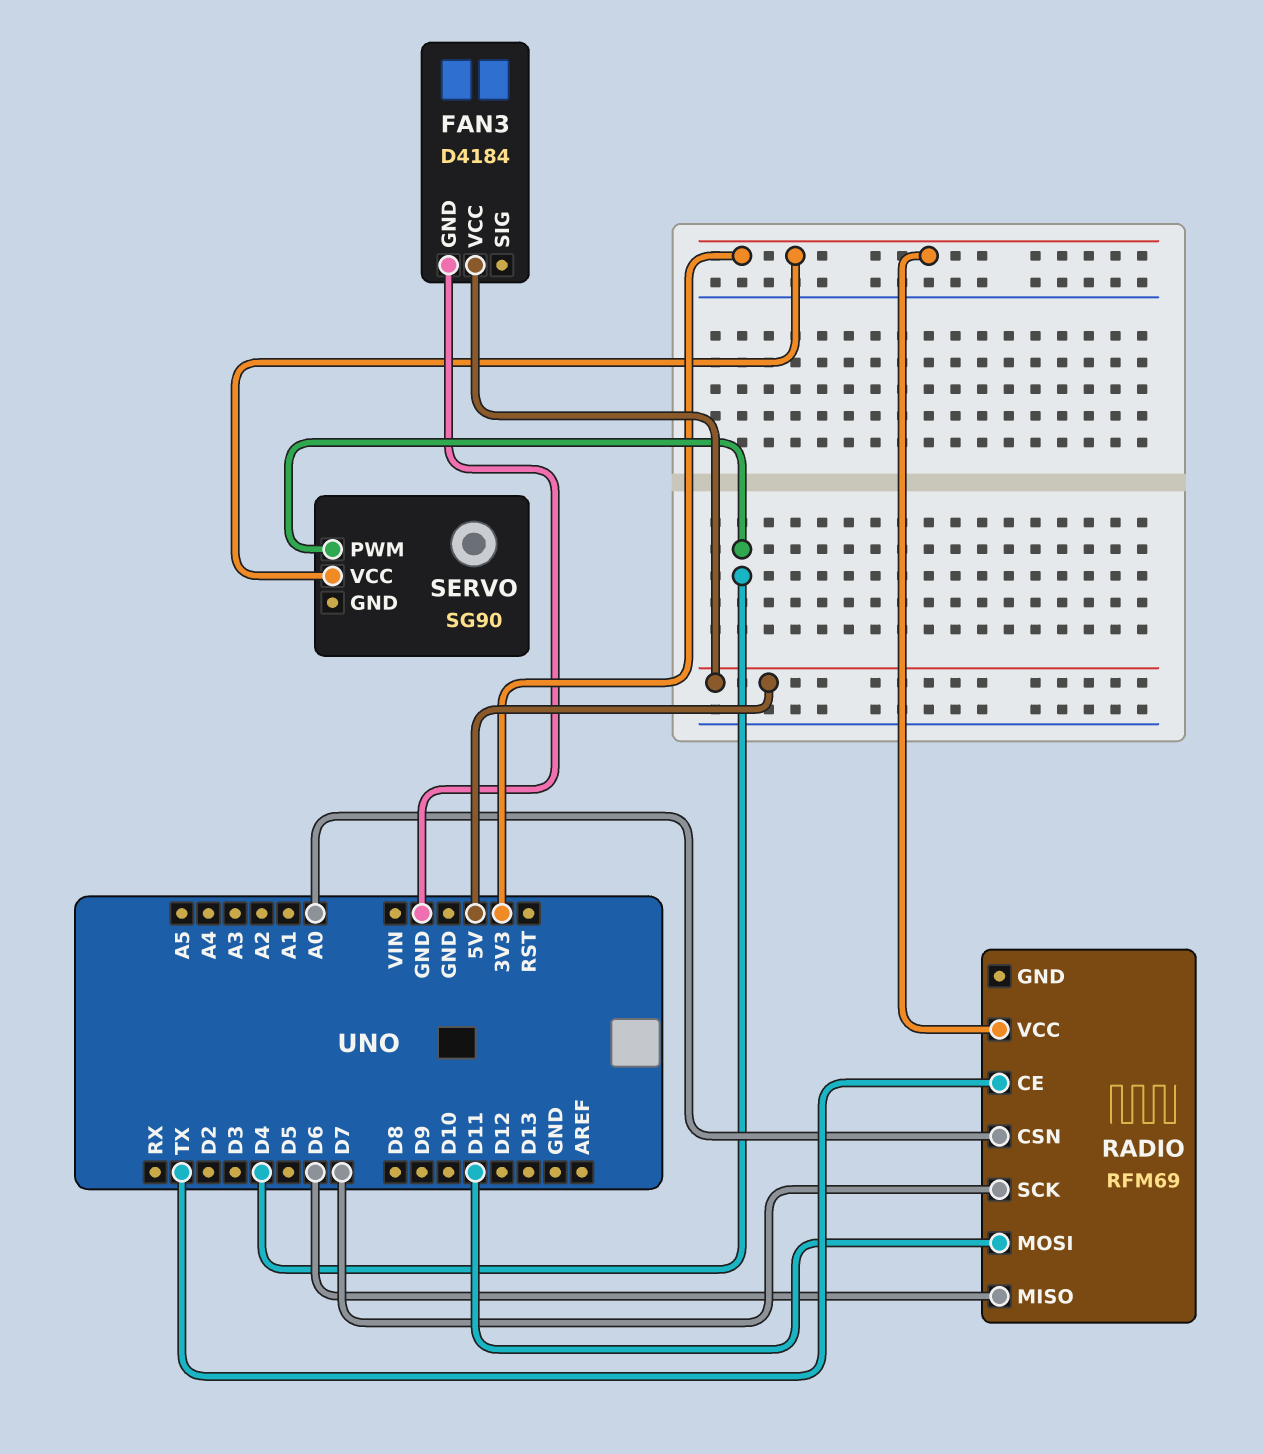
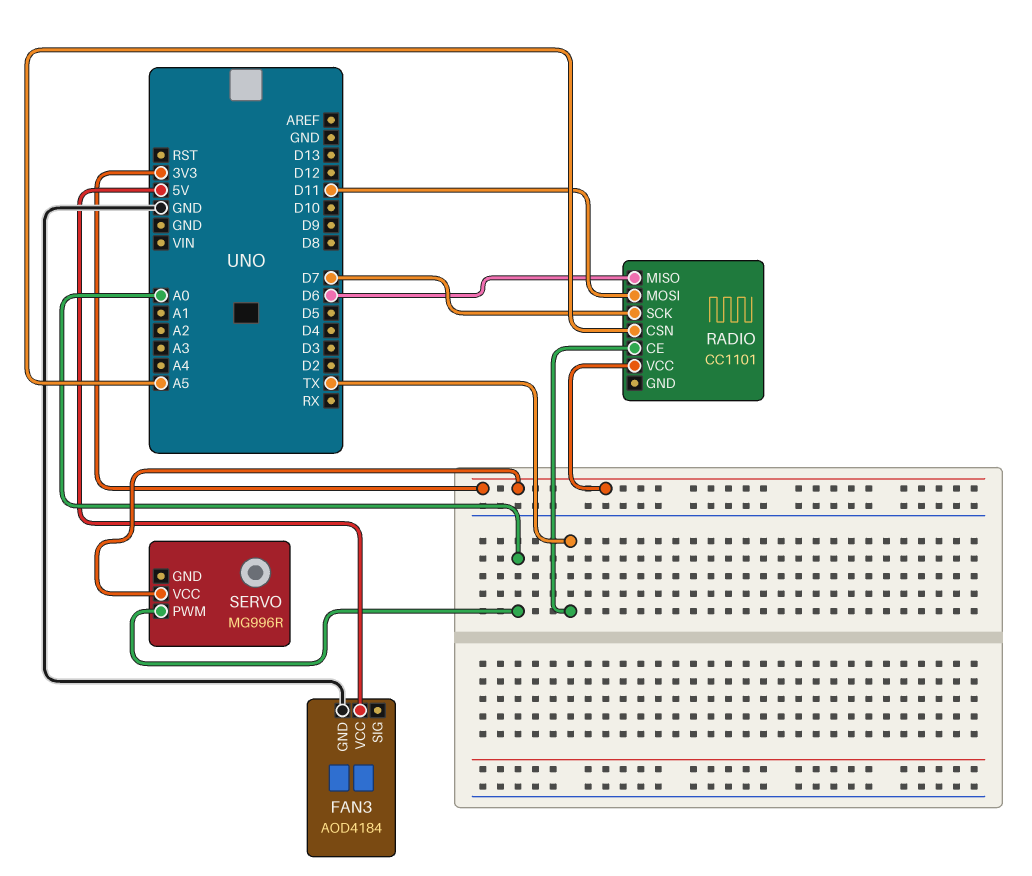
FAN3: D4184 -> AOD4184
RADIO: RFM69 -> CC1101
RADIO pin CSN: A0 -> A5
SERVO: SG90 -> MG996R
SERVO pin PWM: D4 -> A0

